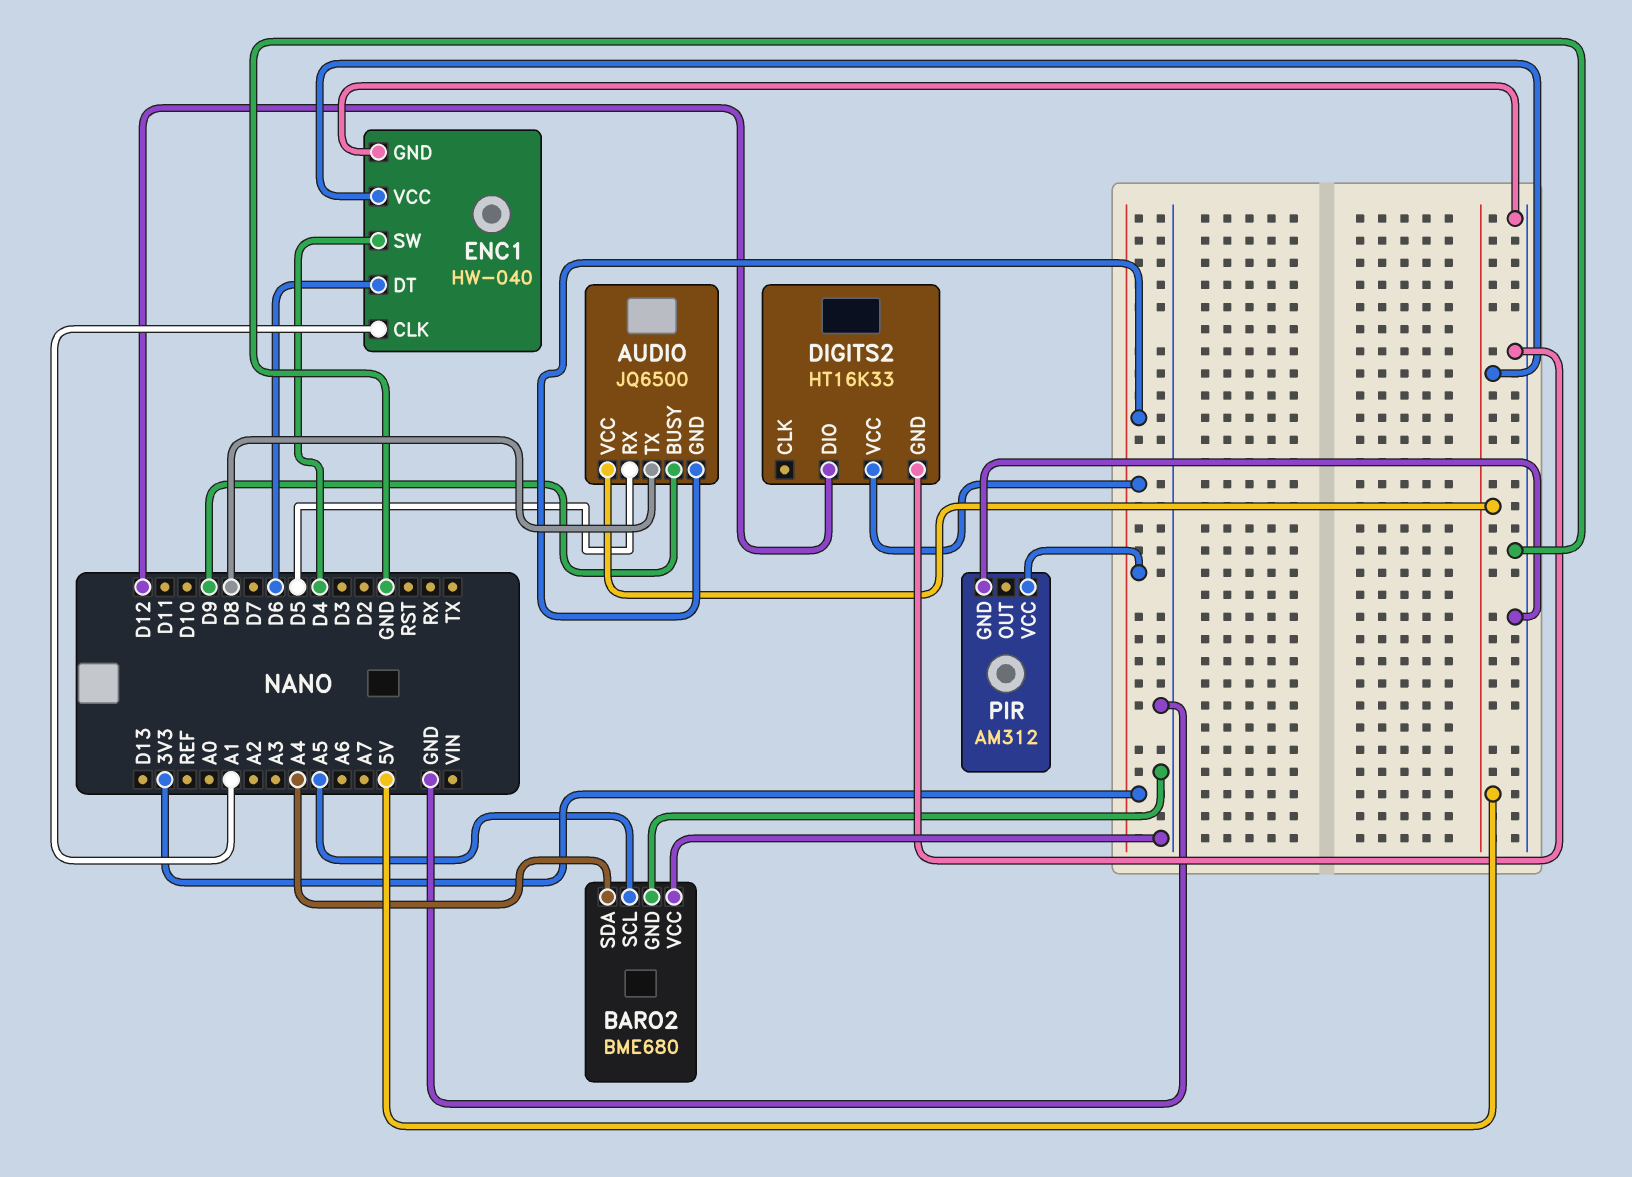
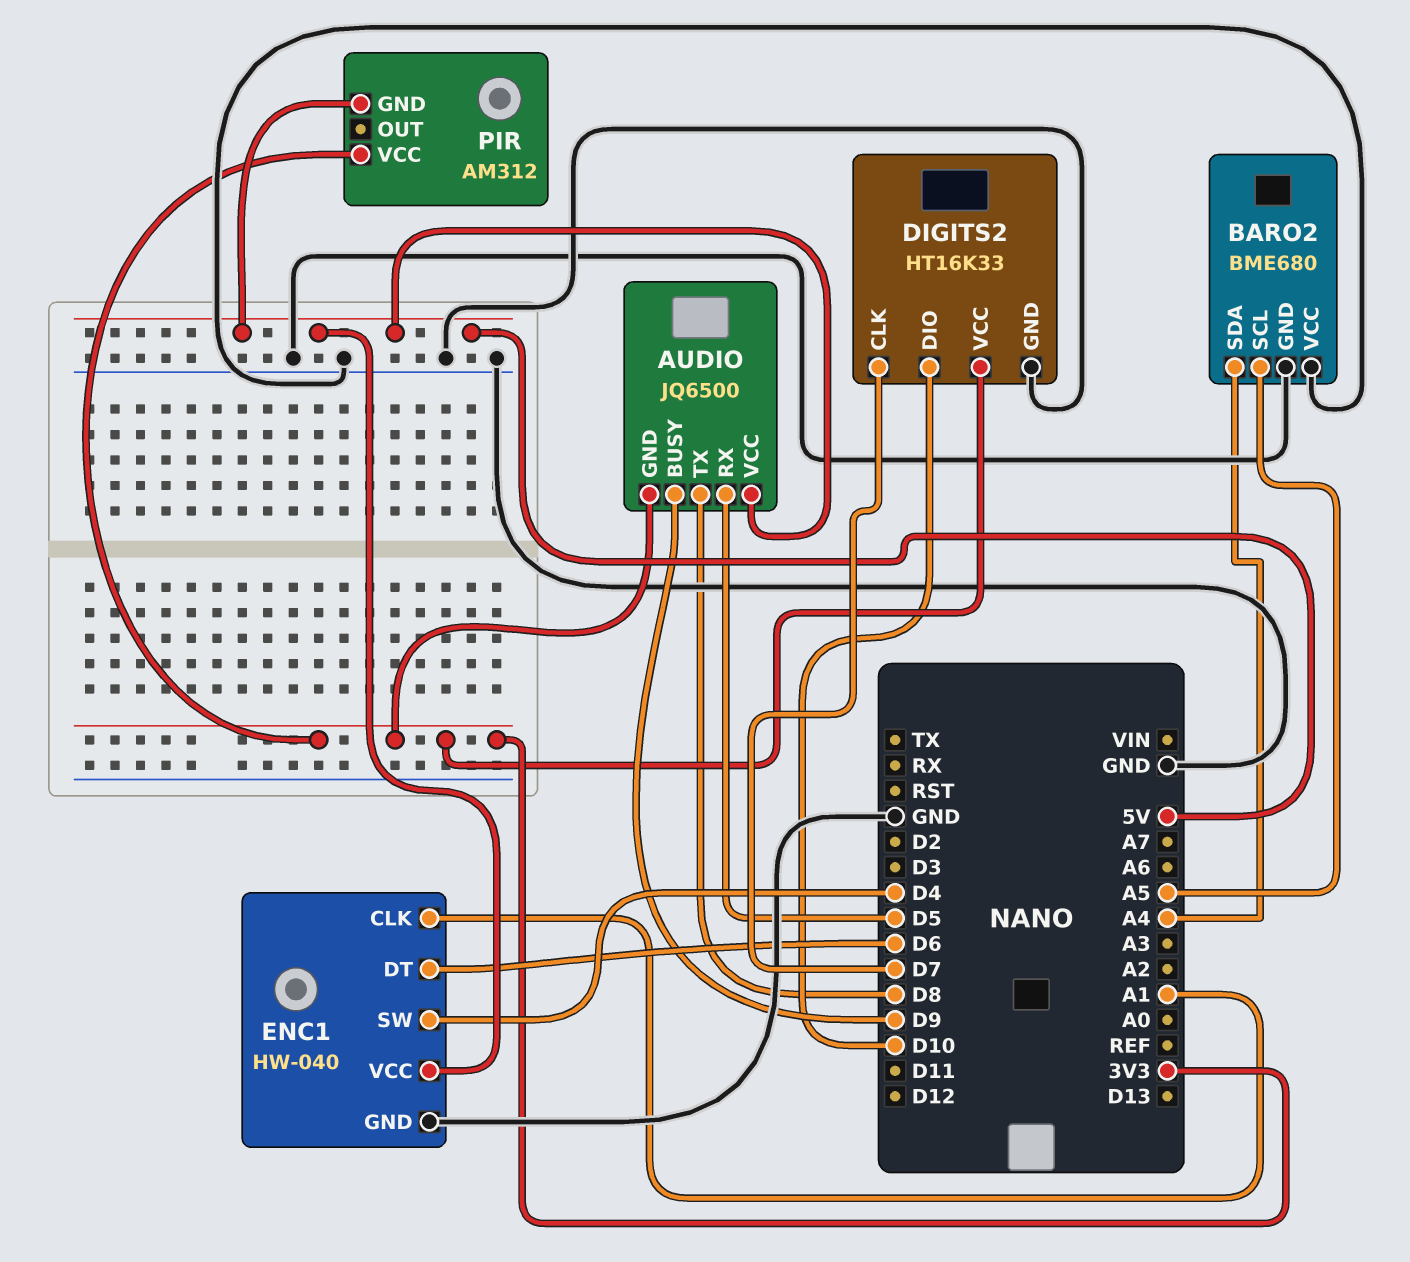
DIGITS2 pin CLK: none -> D7
DIGITS2 pin DIO: D12 -> D10
PIR pin GND: GND -> 5V

